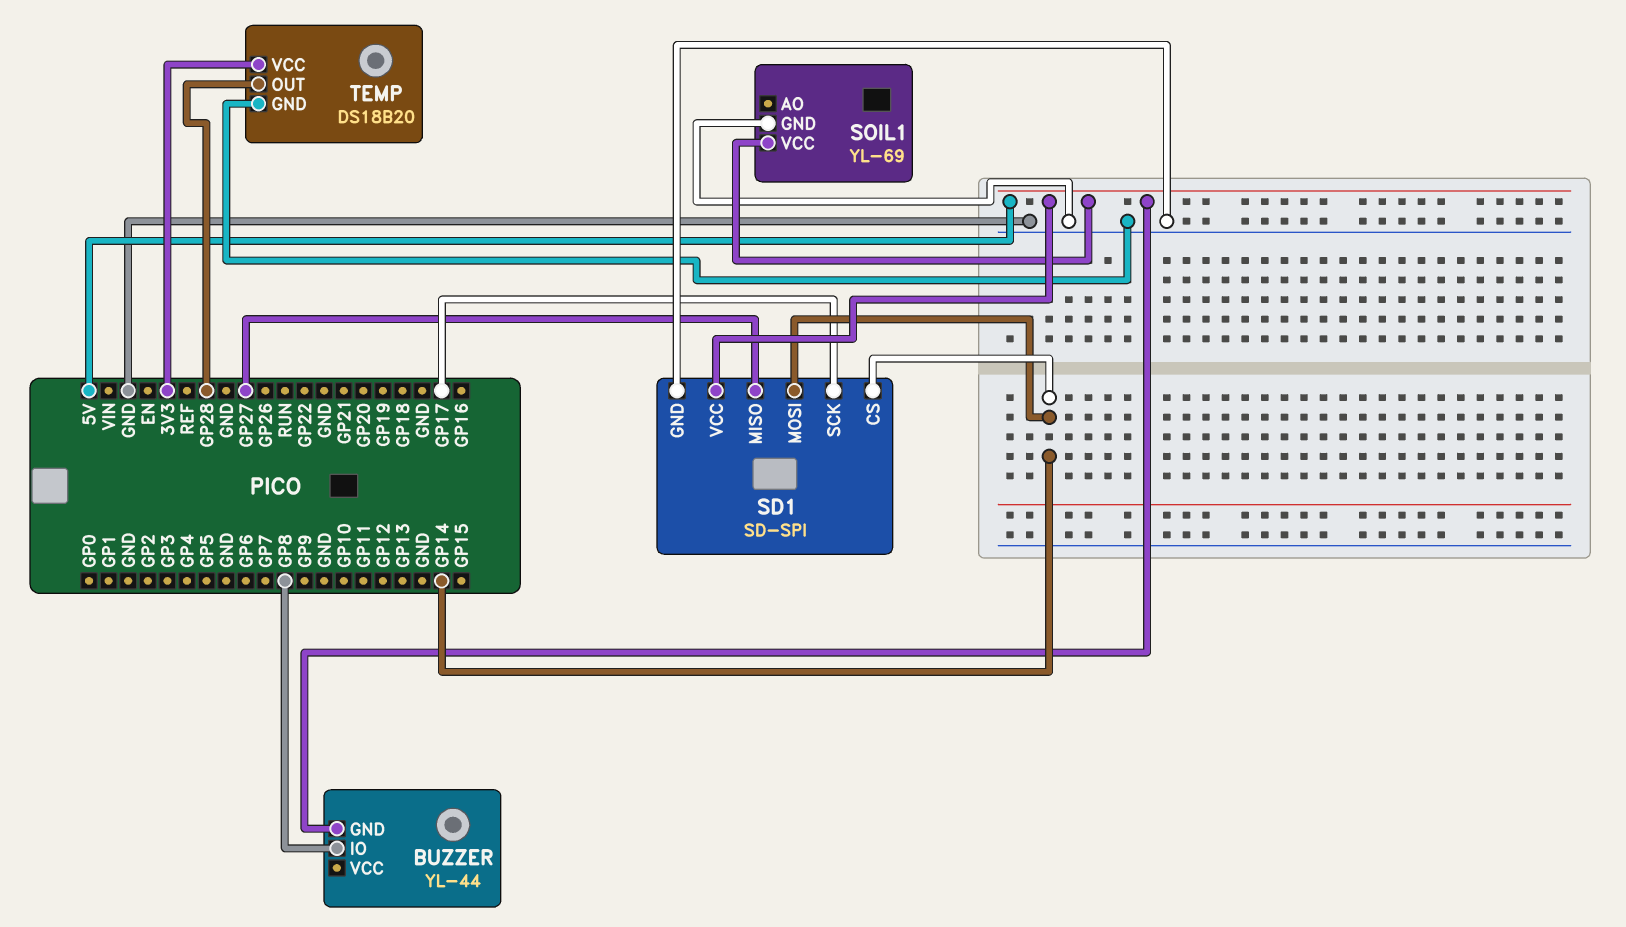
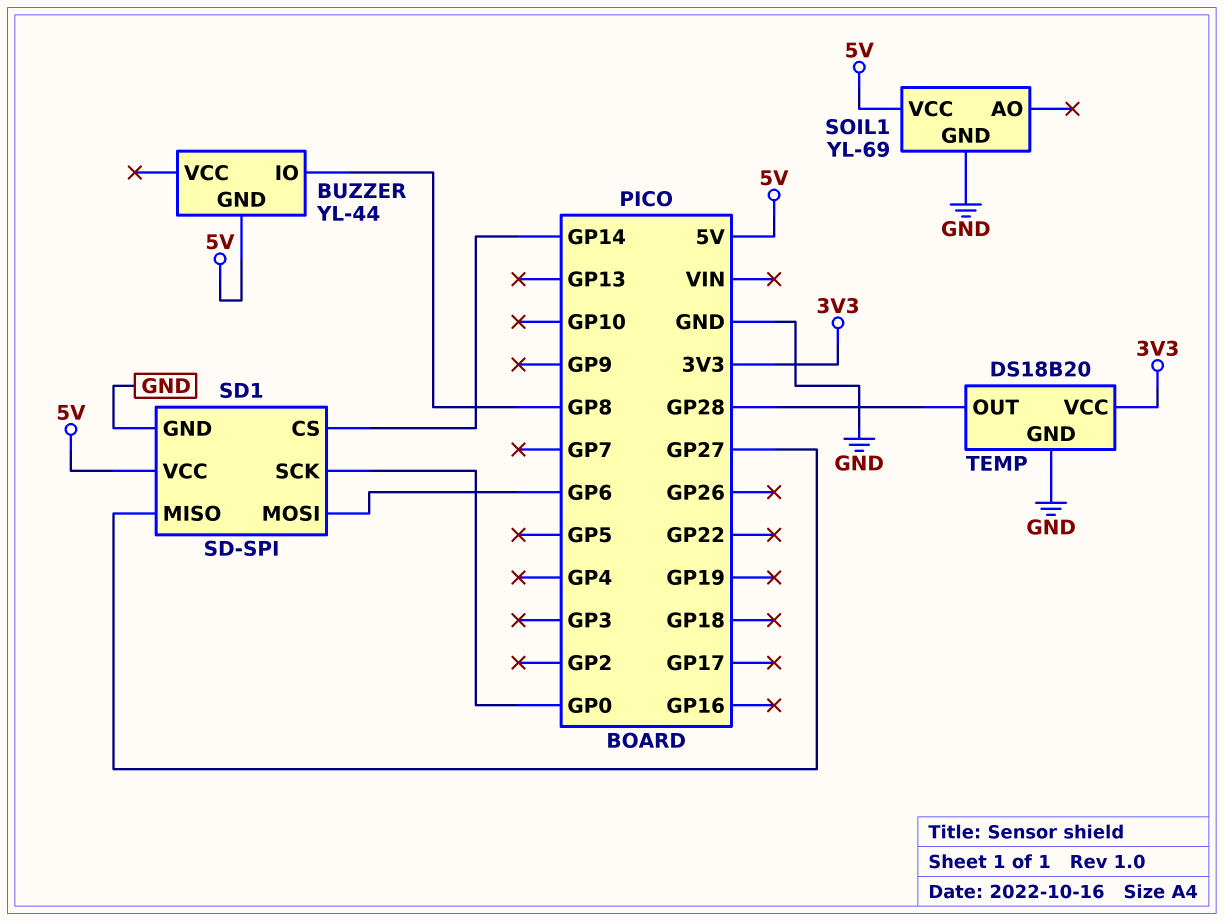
SD1 pin MOSI: GP14 -> GP6
SD1 pin SCK: GP17 -> GP0

